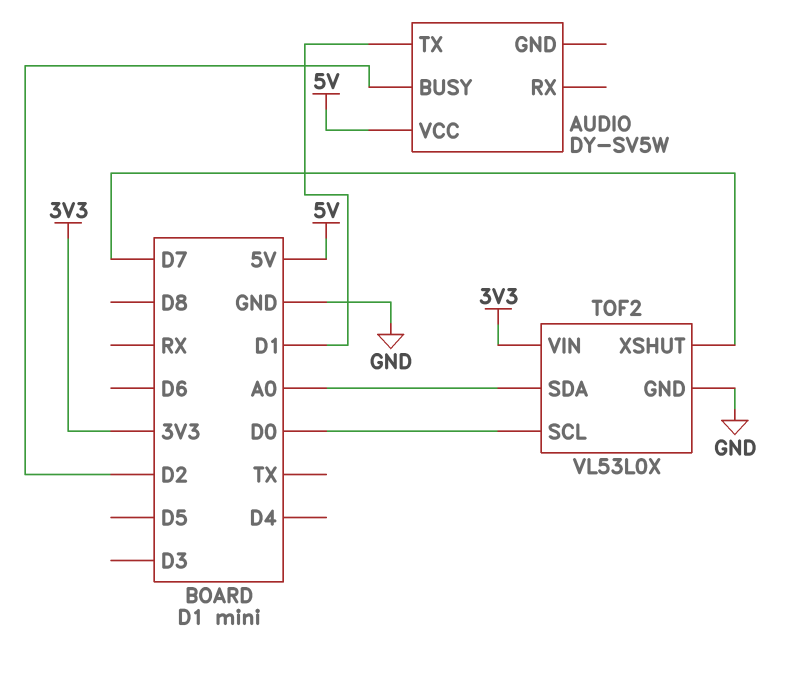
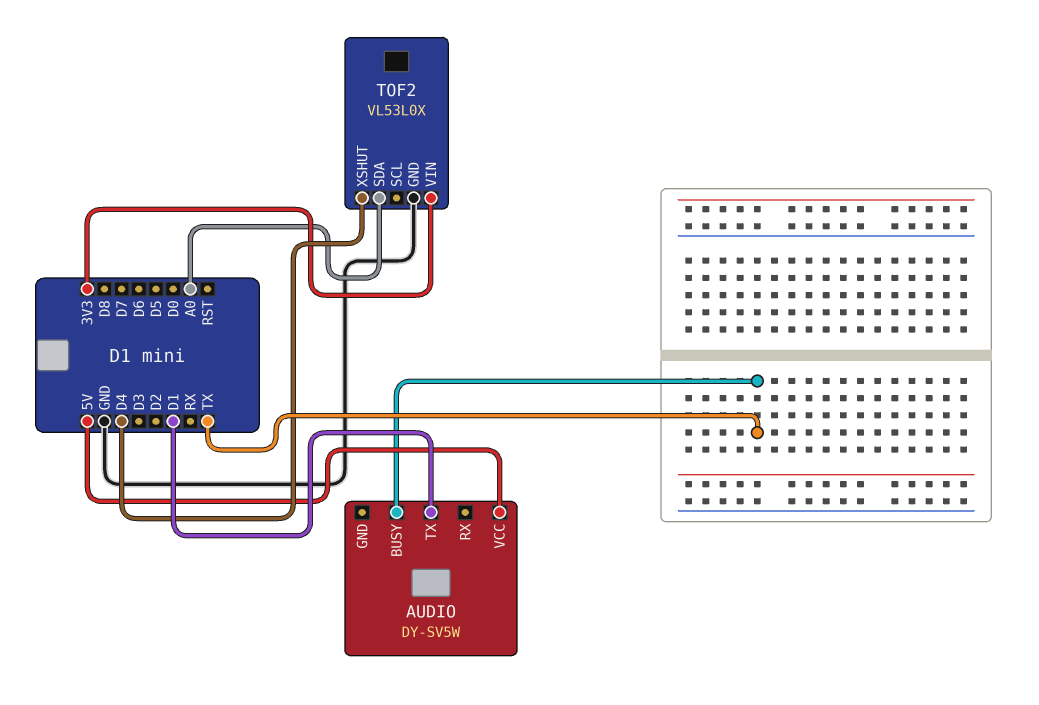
AUDIO pin BUSY: D2 -> TX
TOF2 pin SCL: D0 -> none
TOF2 pin XSHUT: D7 -> D4

